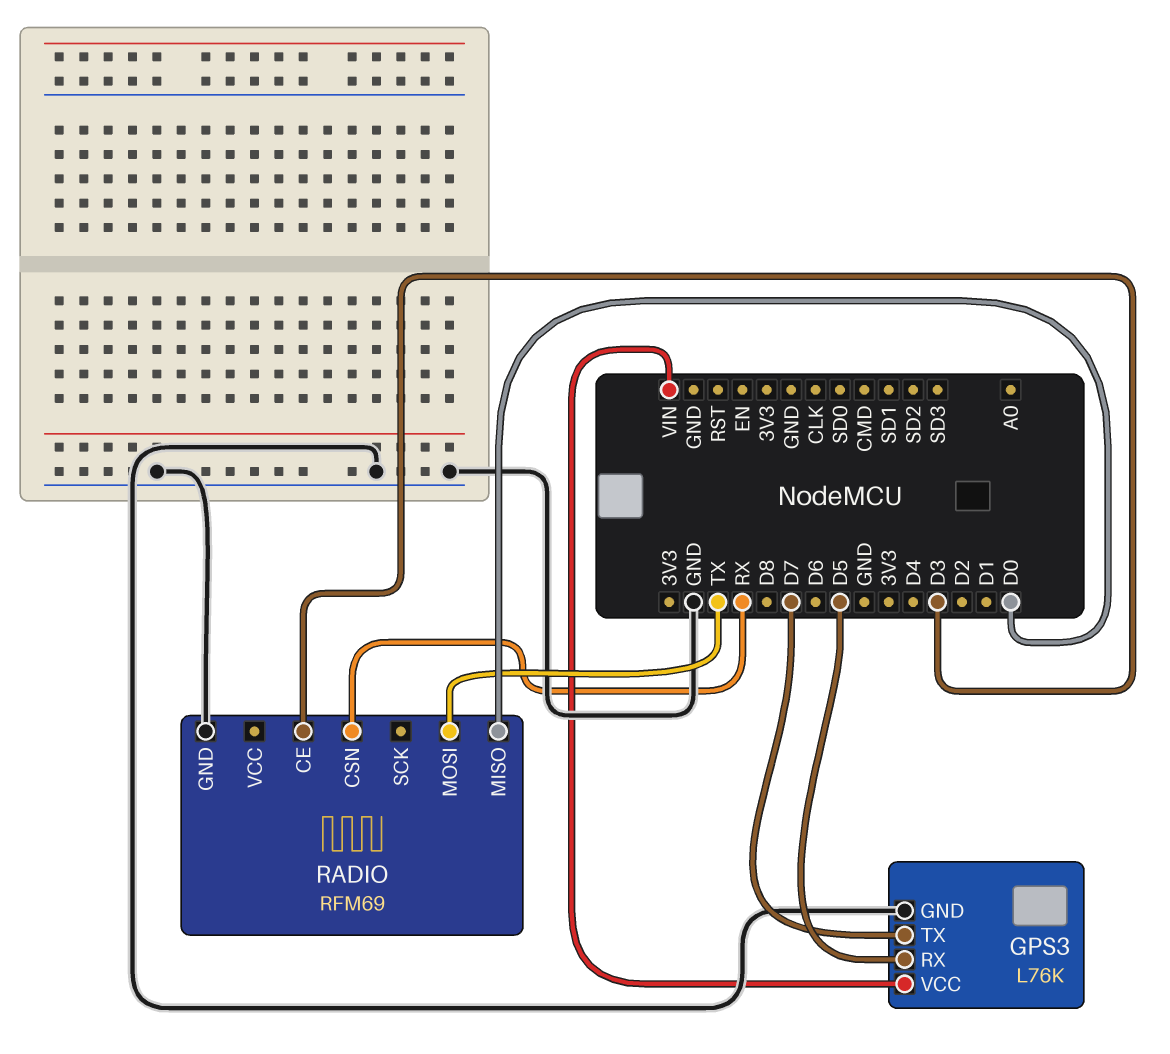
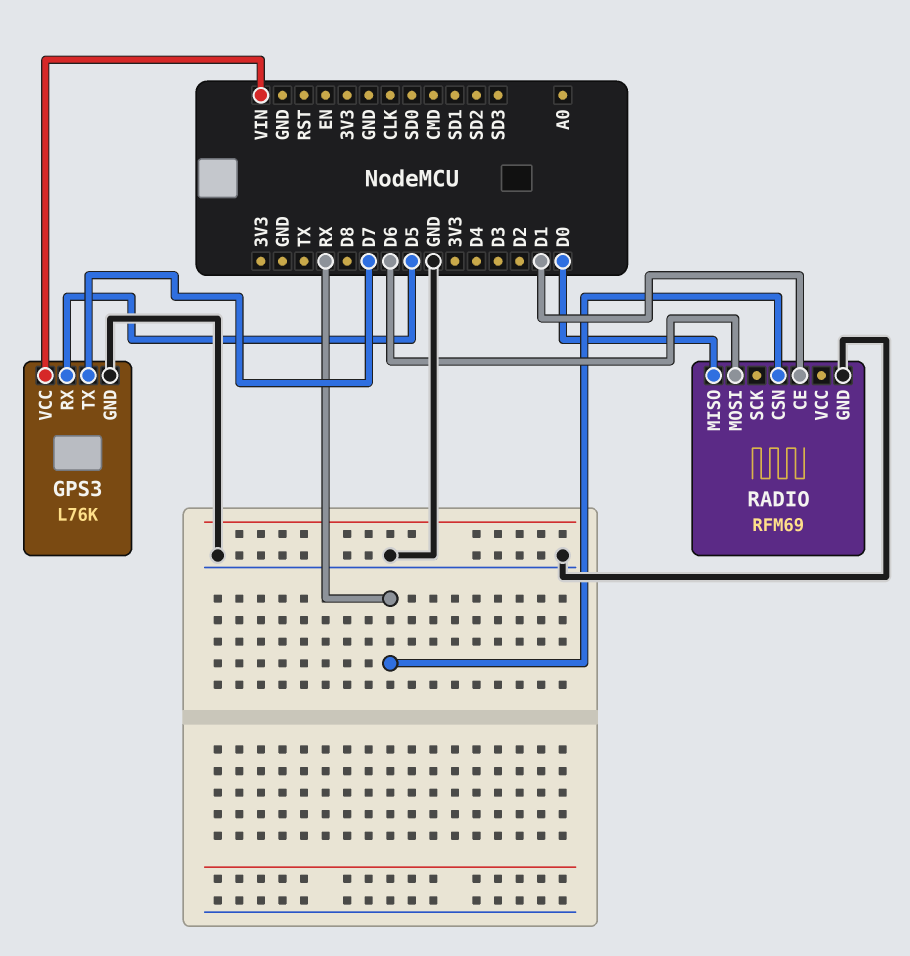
RADIO pin CE: D3 -> D1
RADIO pin MOSI: TX -> D6

